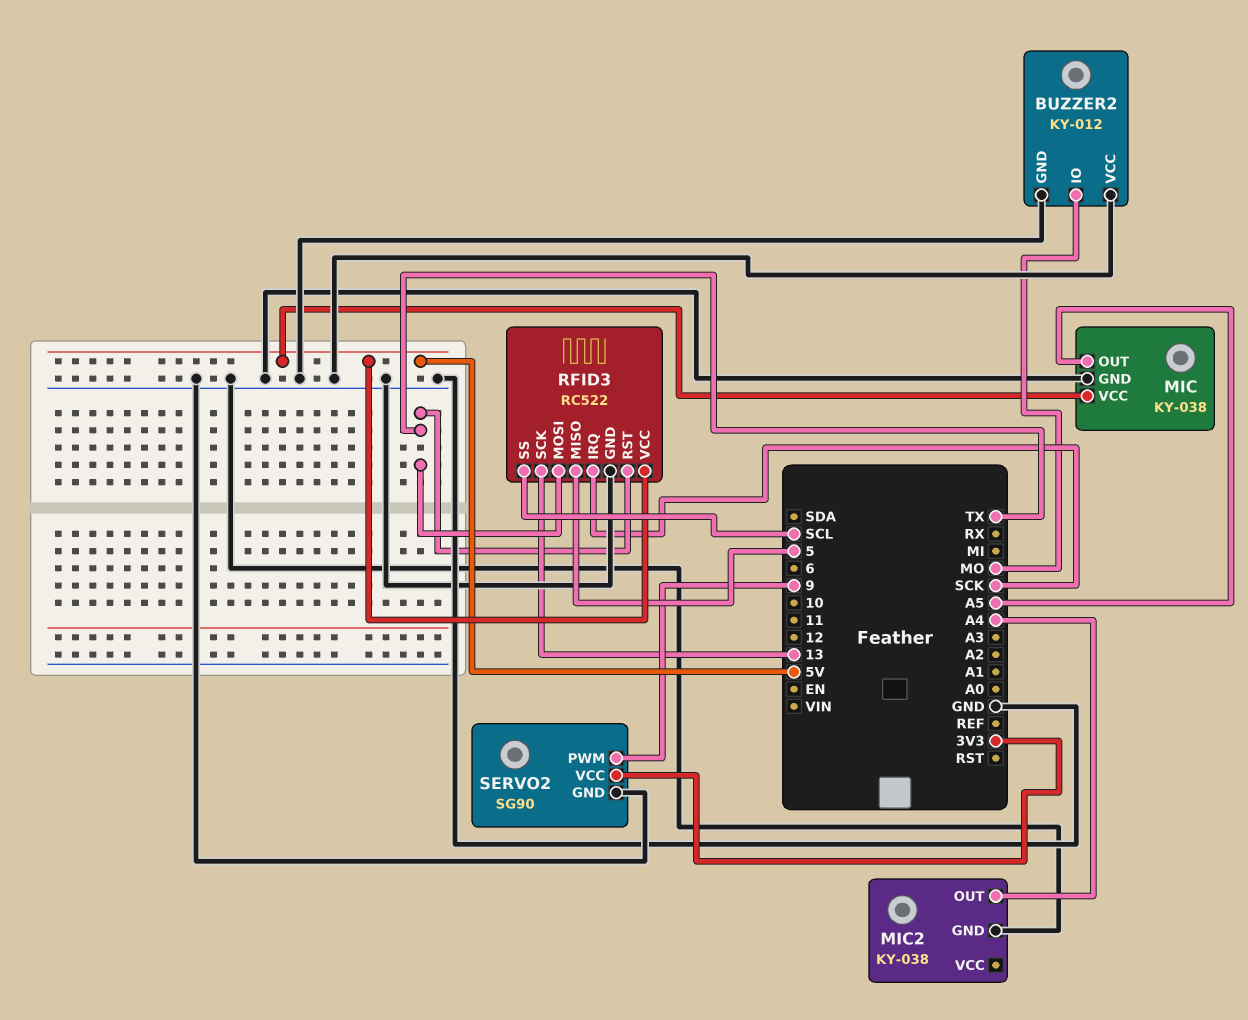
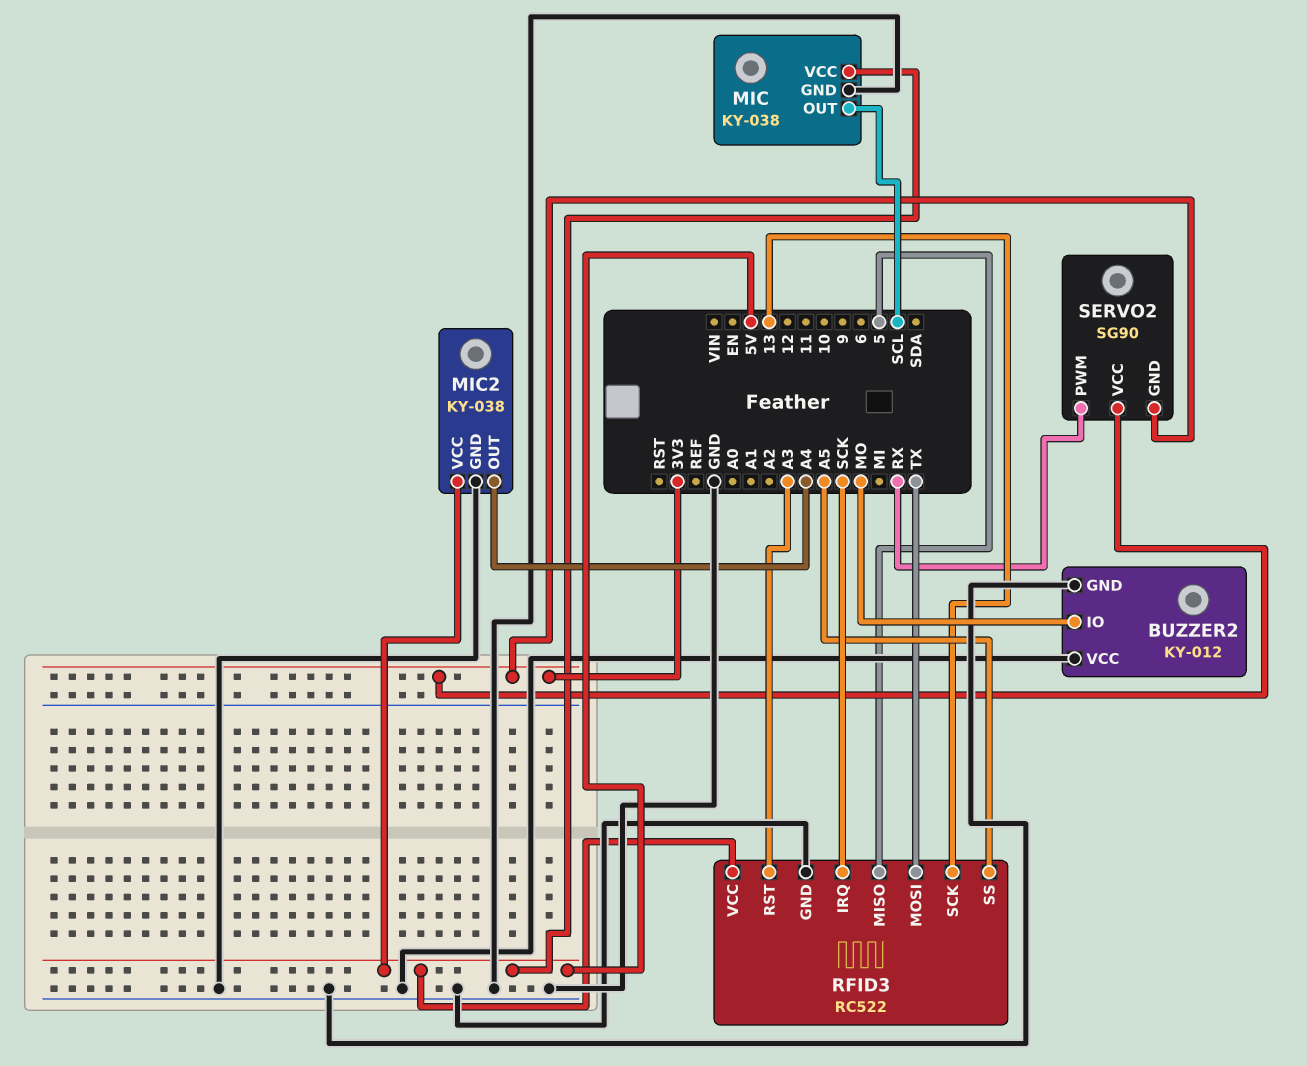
MIC pin OUT: A5 -> SCL
MIC2 pin VCC: none -> 5V
RFID3 pin RST: TX -> A3
RFID3 pin SS: SCL -> A5
SERVO2 pin GND: GND -> 3V3
SERVO2 pin PWM: 9 -> RX

